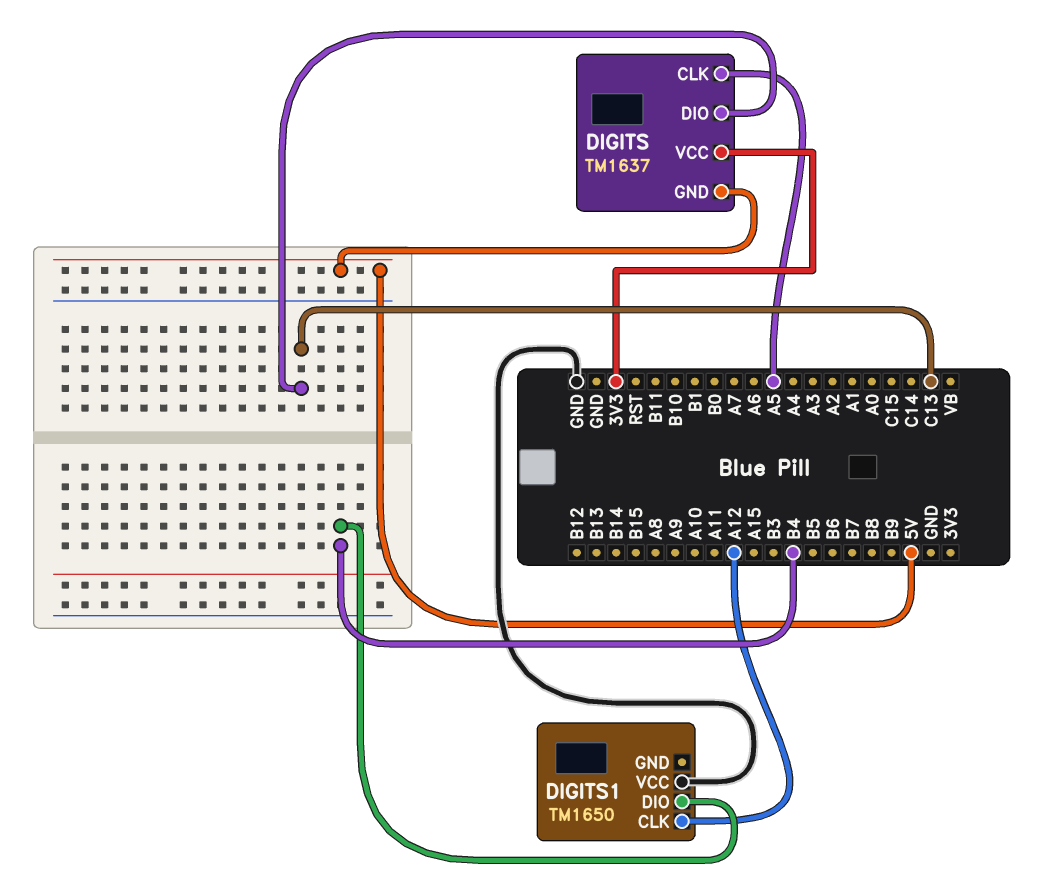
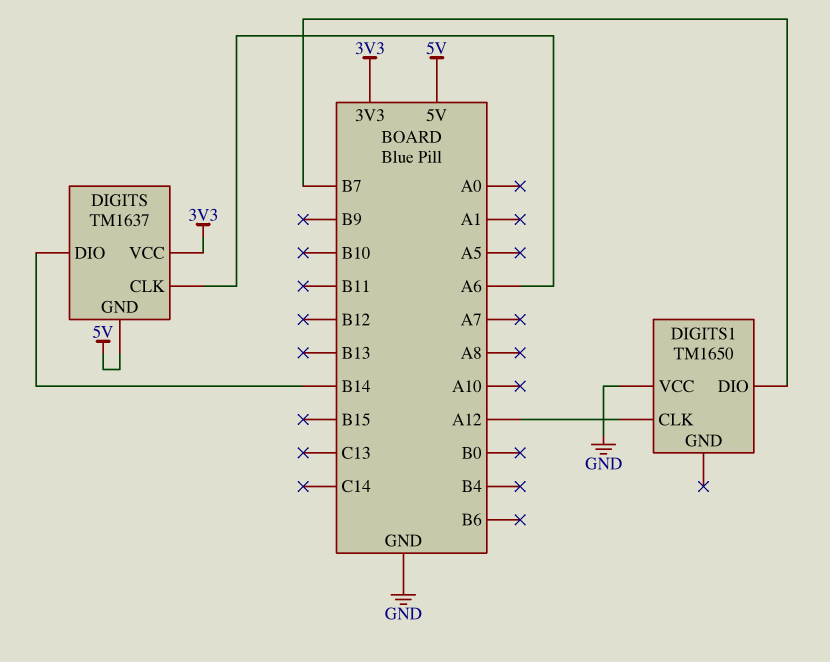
DIGITS pin CLK: A5 -> A6
DIGITS pin DIO: C13 -> B14
DIGITS1 pin DIO: B4 -> B7

